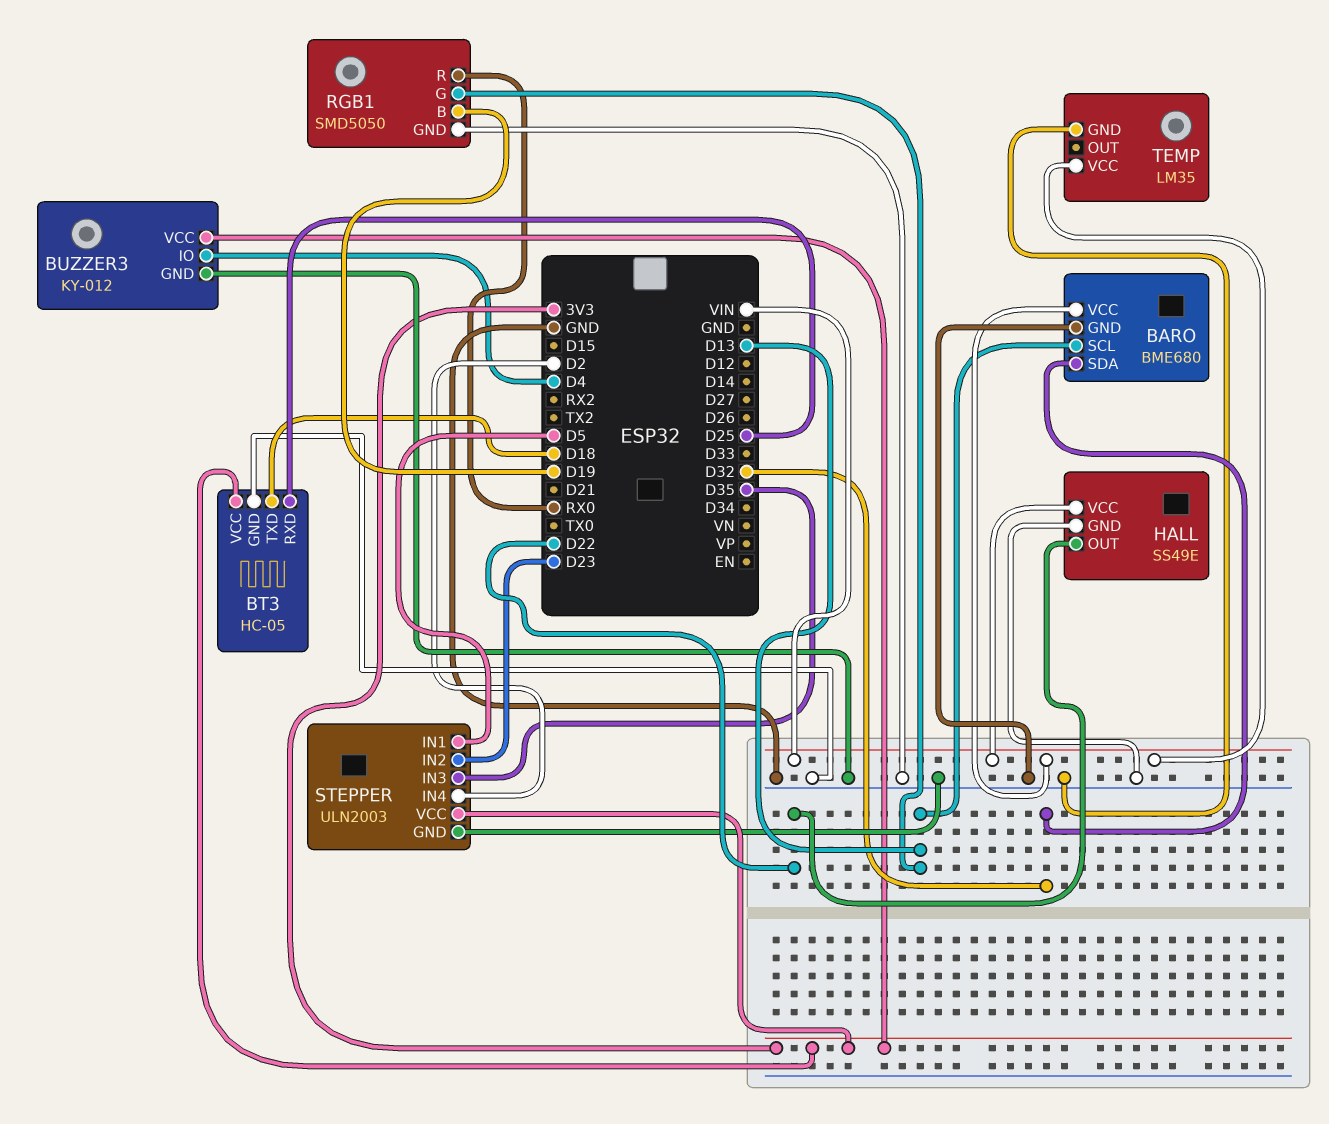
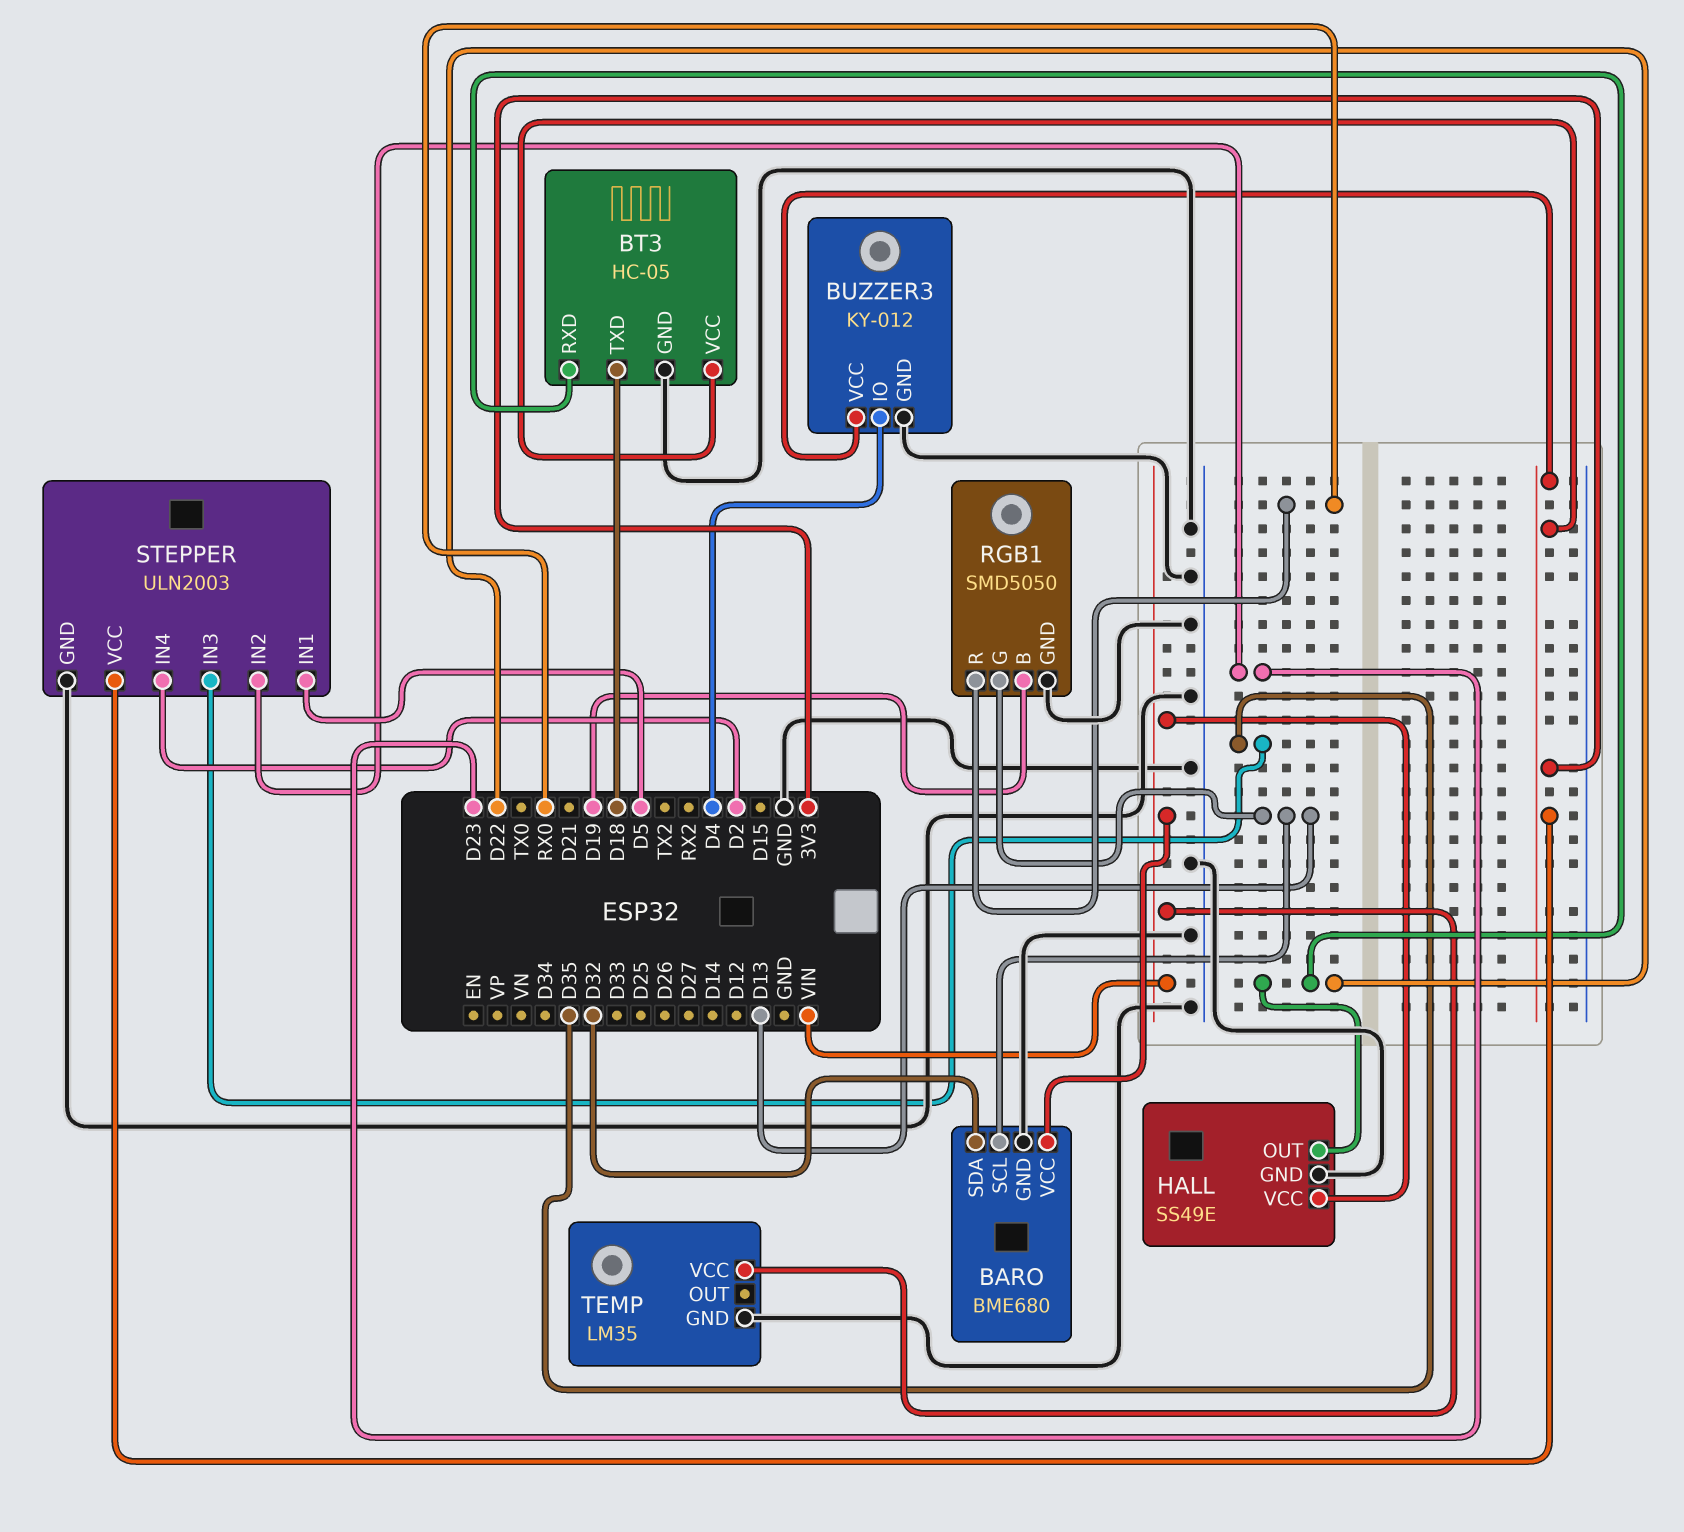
BT3 pin RXD: D25 -> D22

